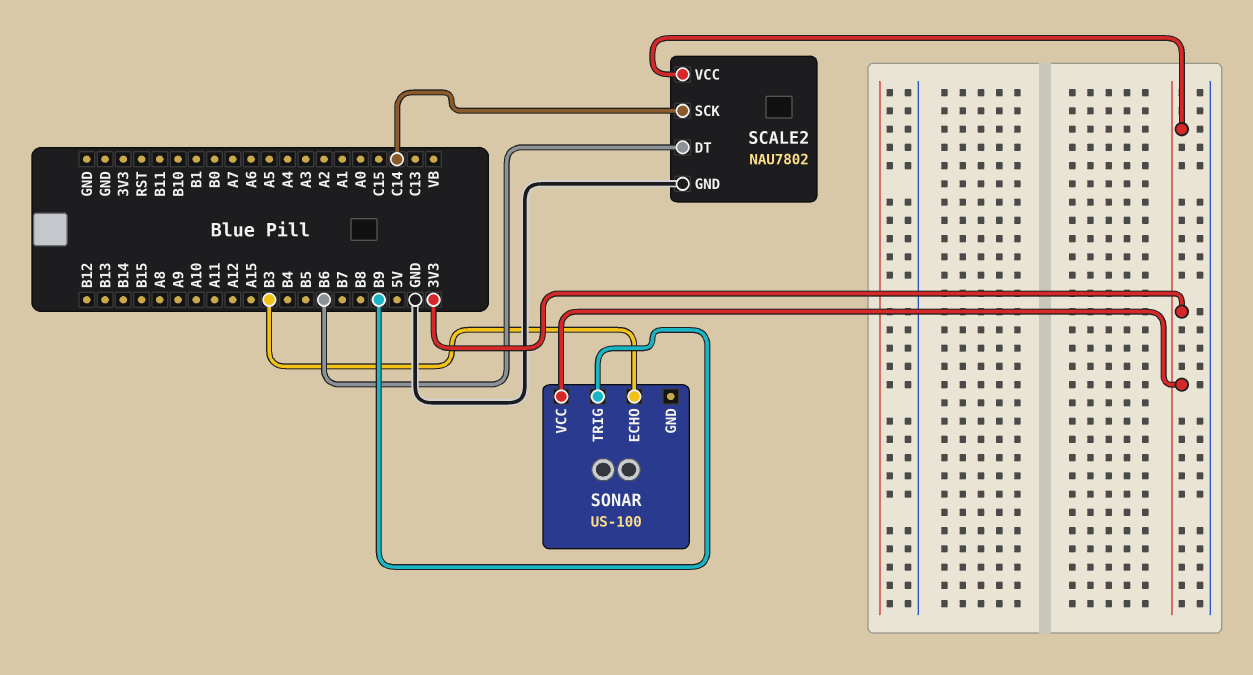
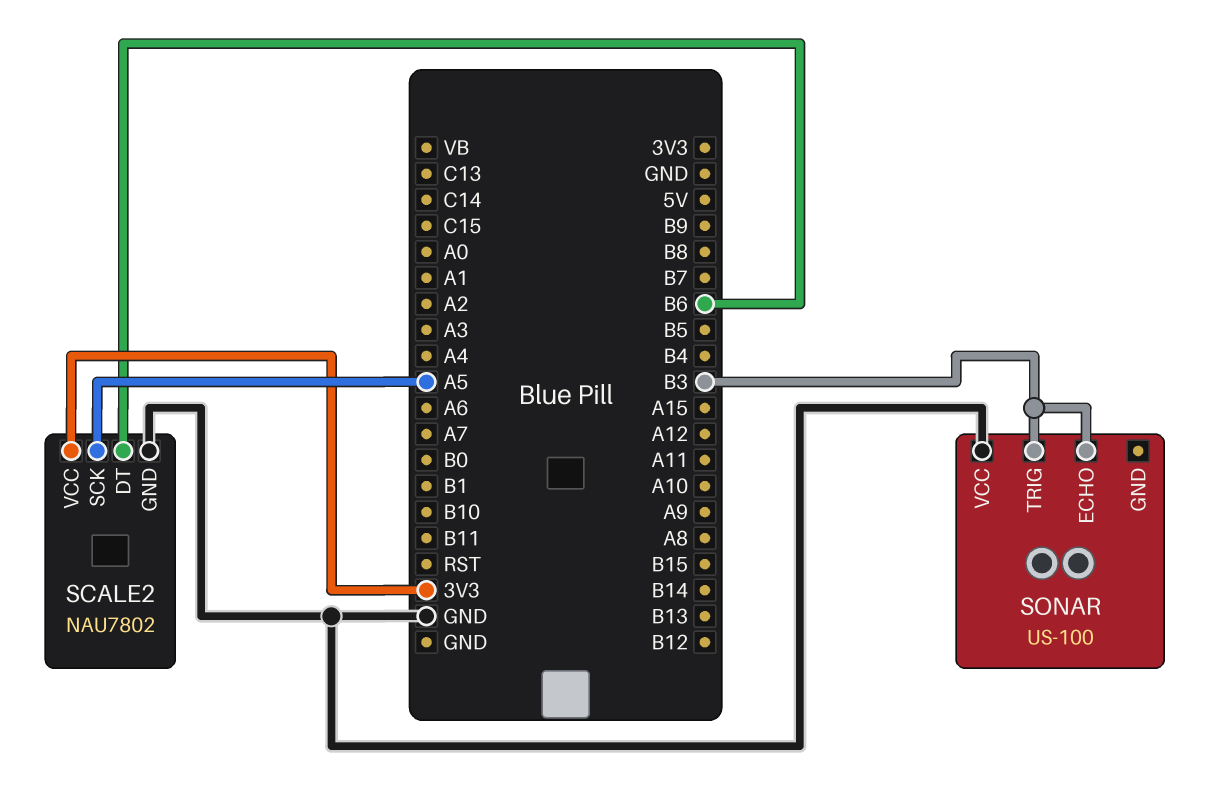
SCALE2 pin SCK: C14 -> A5
SONAR pin TRIG: B9 -> B3
SONAR pin VCC: 3V3 -> GND

